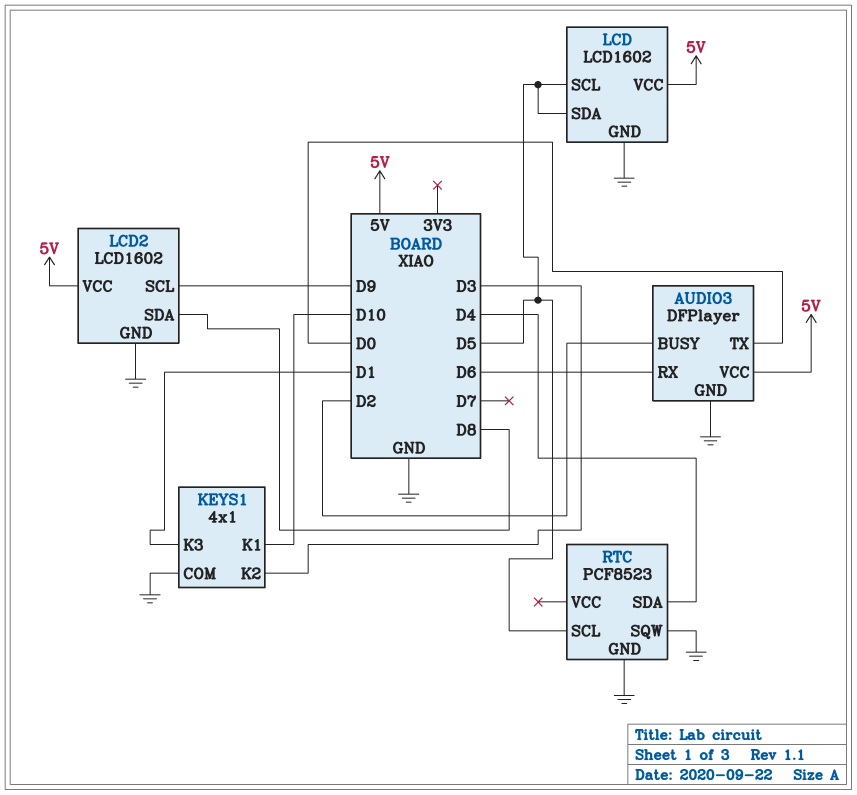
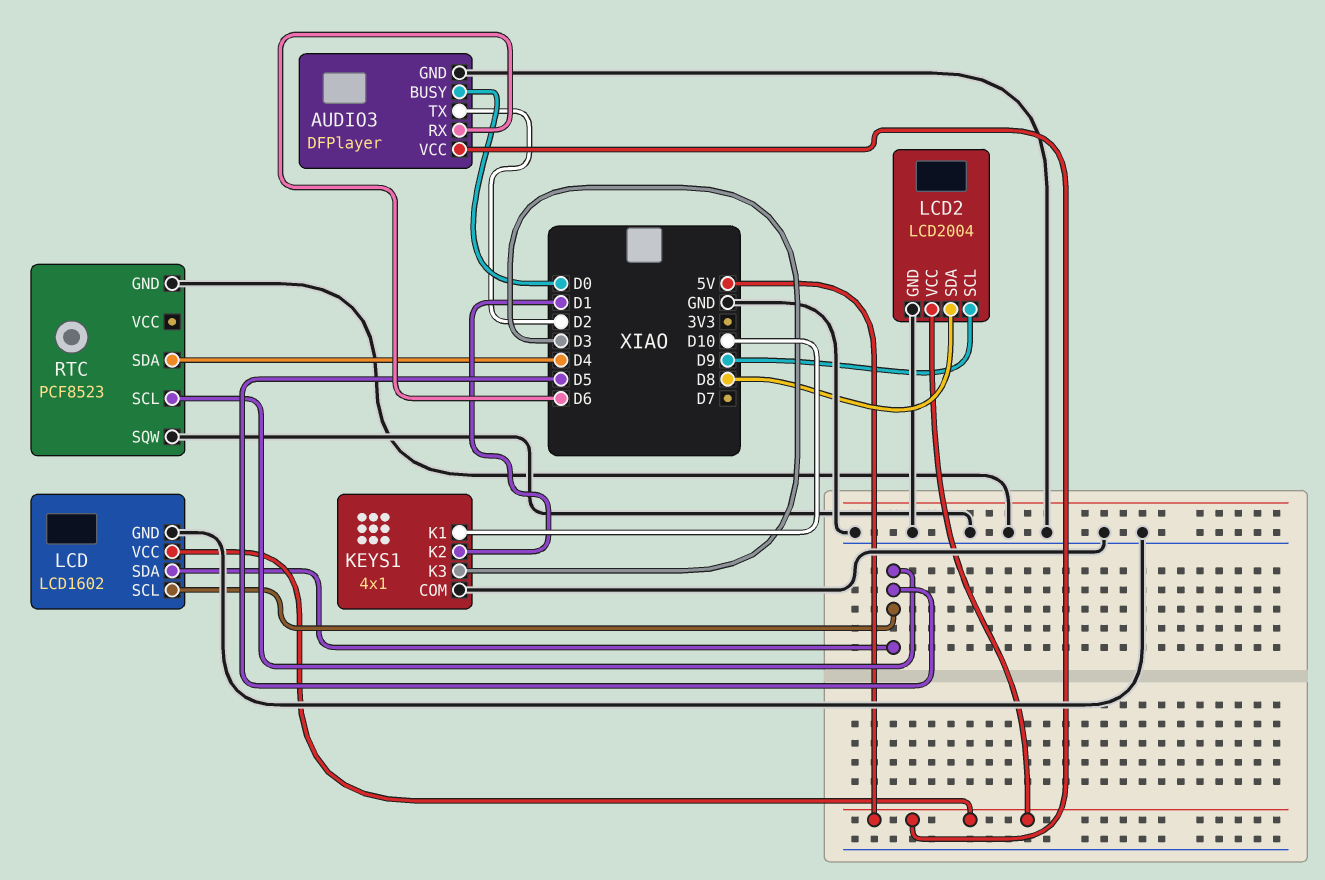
AUDIO3 pin BUSY: D2 -> D0
AUDIO3 pin TX: D0 -> D2
KEYS1 pin K2: D3 -> D1
KEYS1 pin K3: D1 -> D3
LCD2: LCD1602 -> LCD2004

